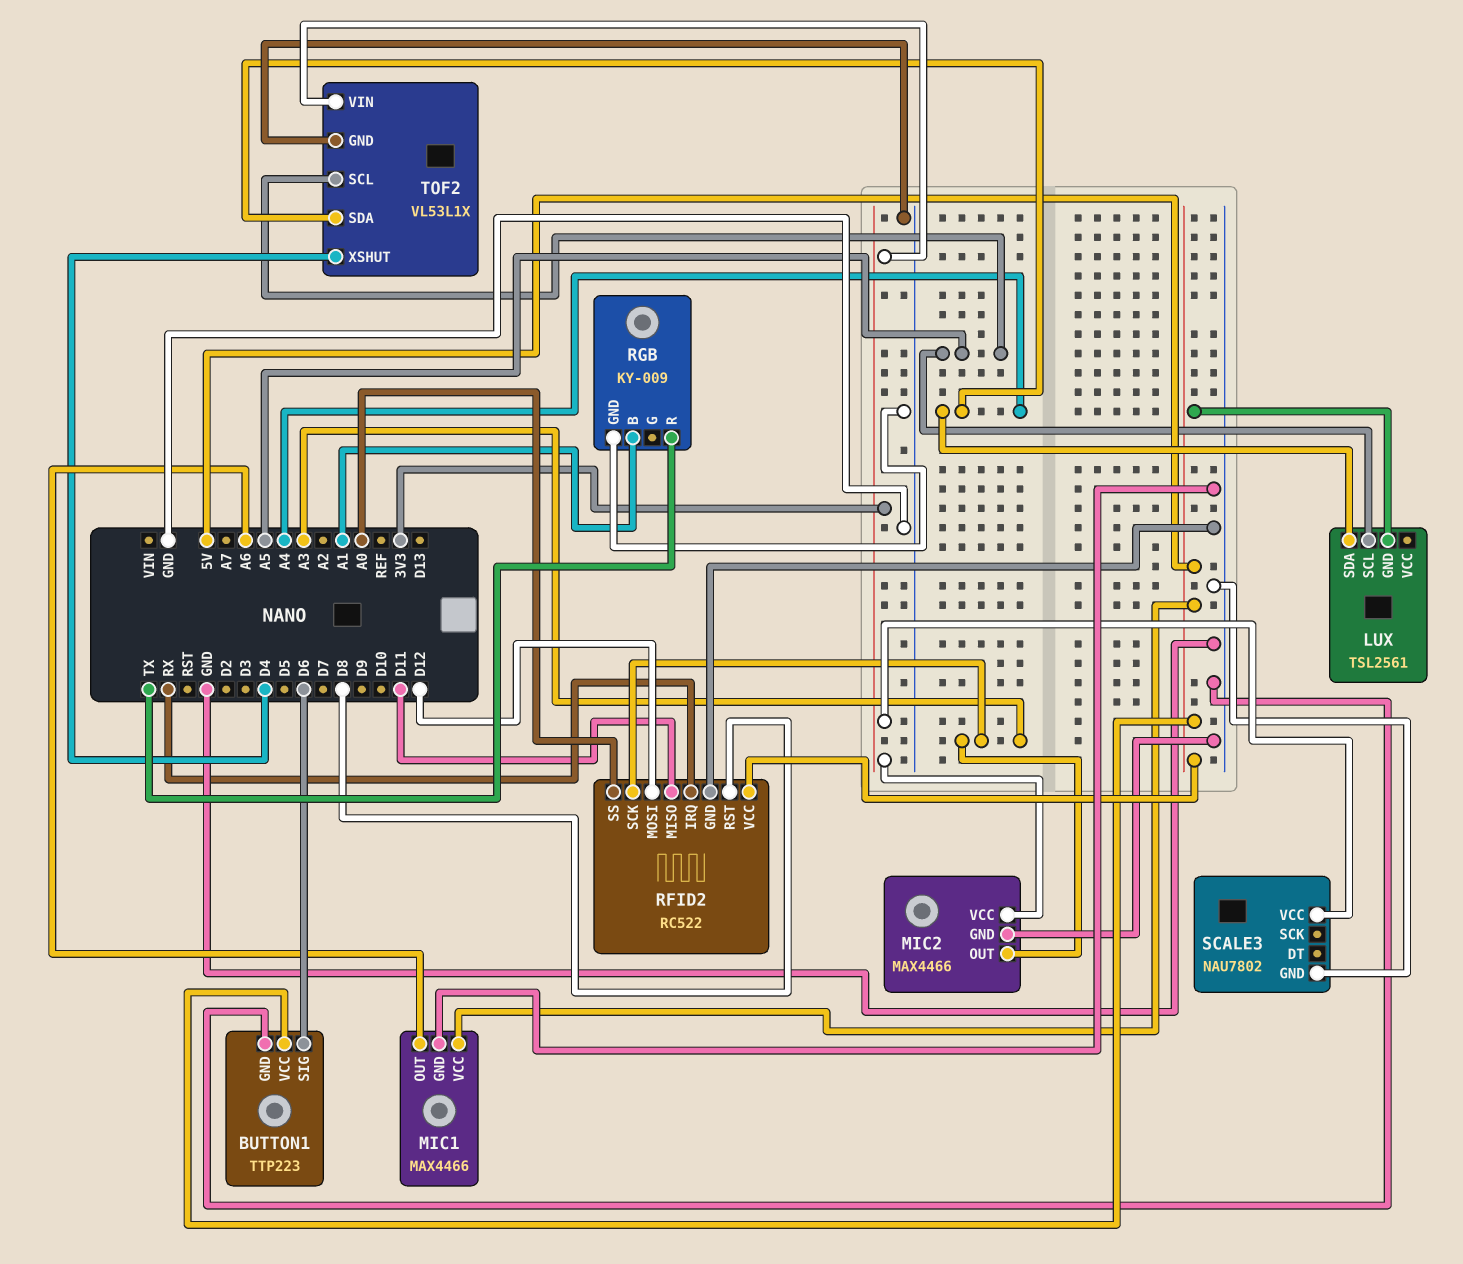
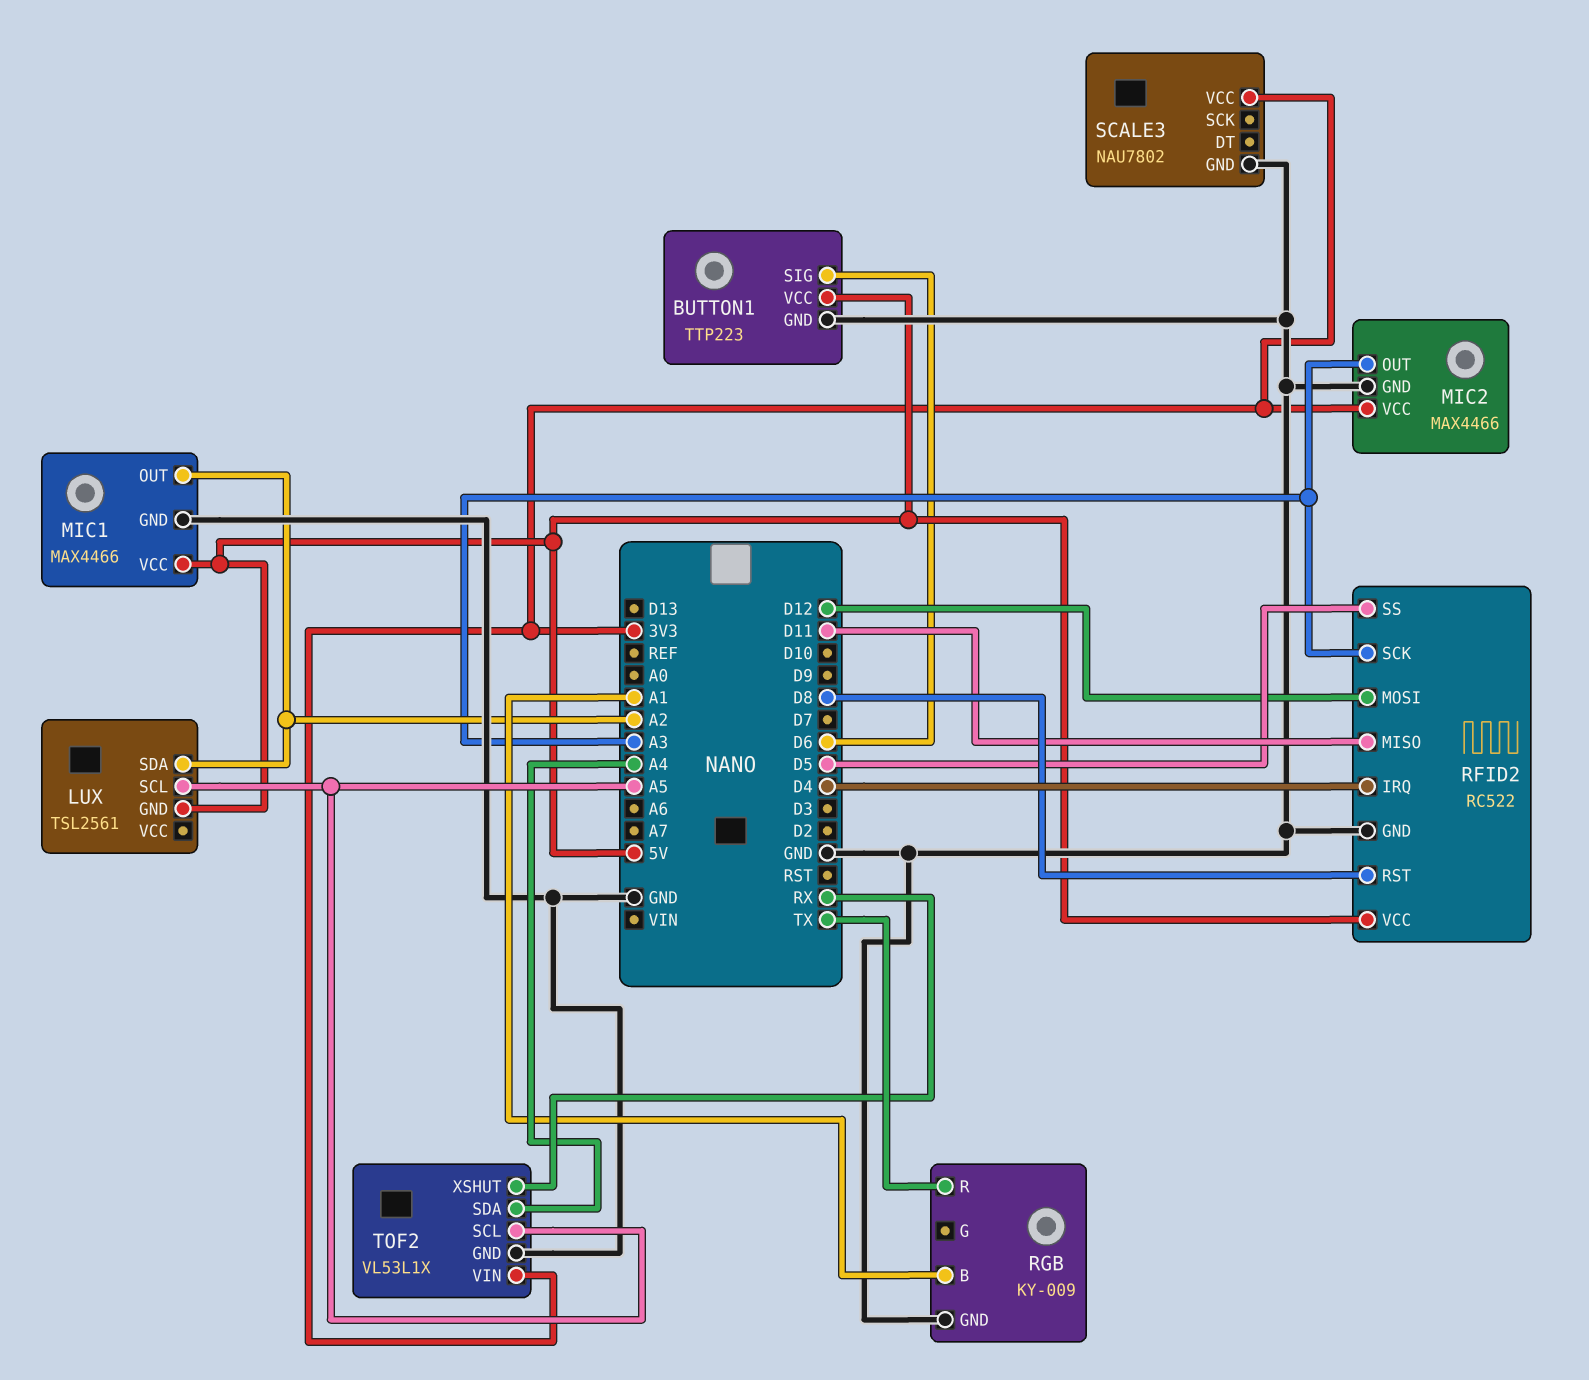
LUX pin SDA: A4 -> A2
MIC1 pin OUT: A6 -> A2
RFID2 pin IRQ: RX -> D4
RFID2 pin SS: A0 -> D5
TOF2 pin XSHUT: D4 -> RX

